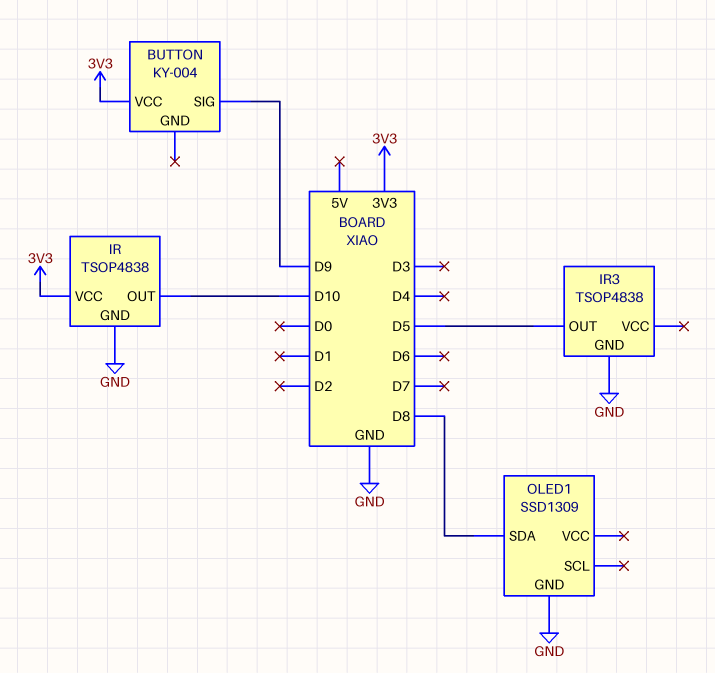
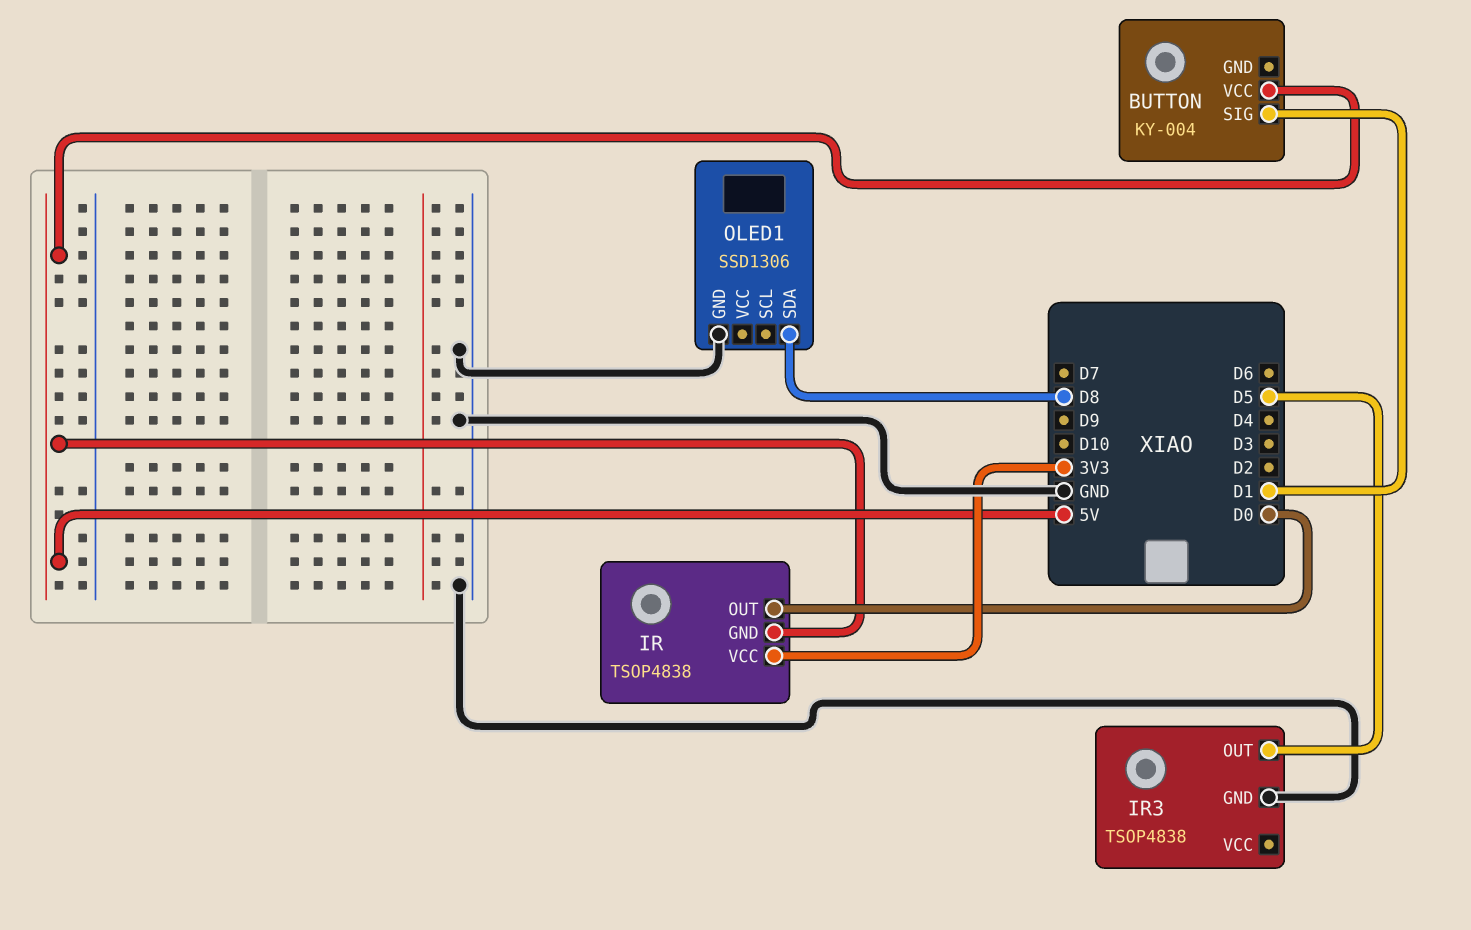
BUTTON pin SIG: D9 -> D1
BUTTON pin VCC: 3V3 -> 5V
IR pin GND: GND -> 5V
IR pin OUT: D10 -> D0
OLED1: SSD1309 -> SSD1306

